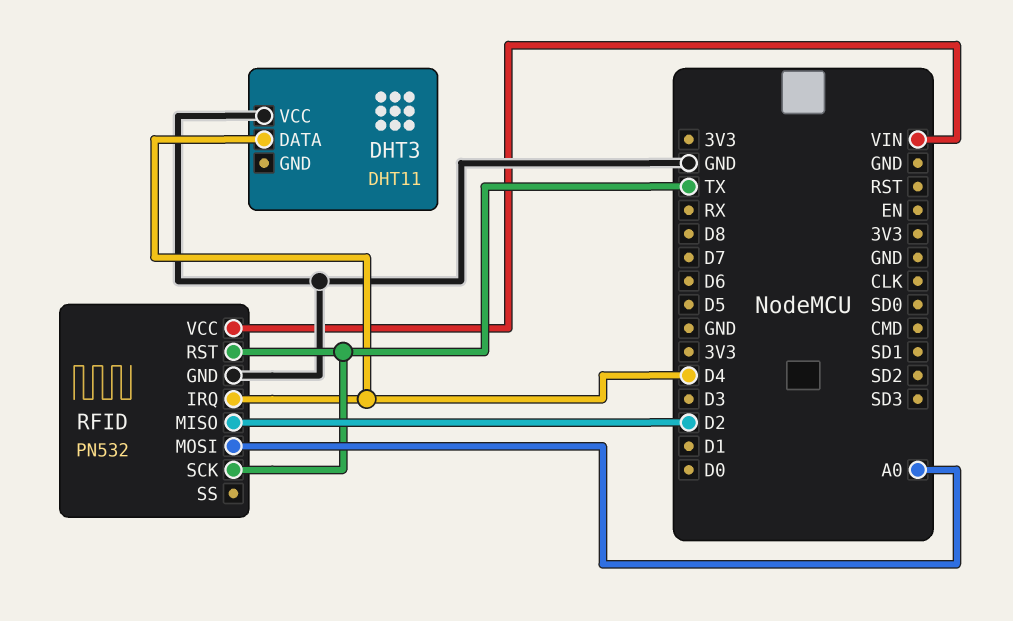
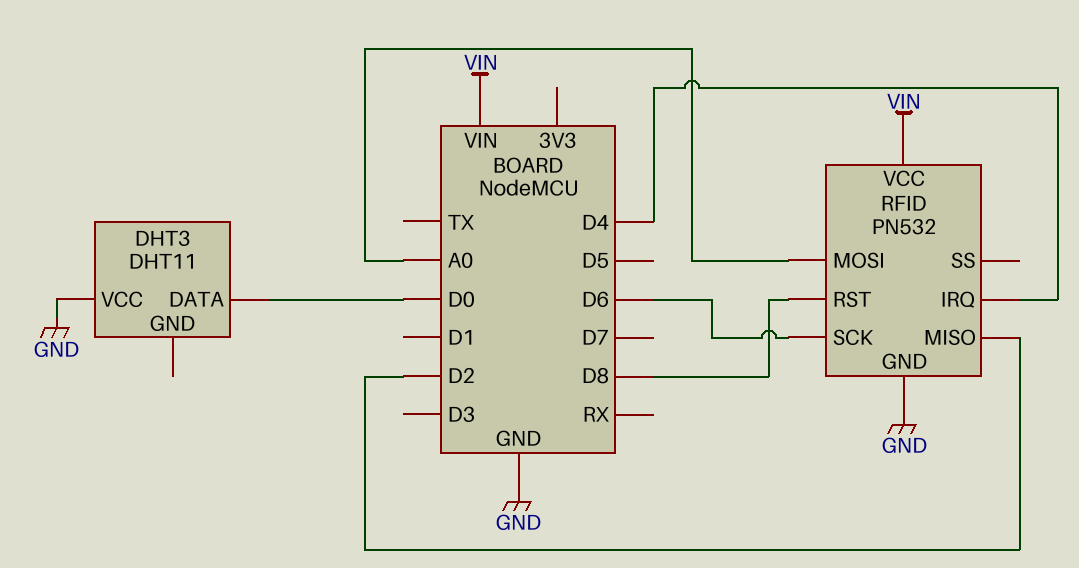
DHT3 pin DATA: D4 -> D0
RFID pin RST: TX -> D8
RFID pin SCK: TX -> D6

